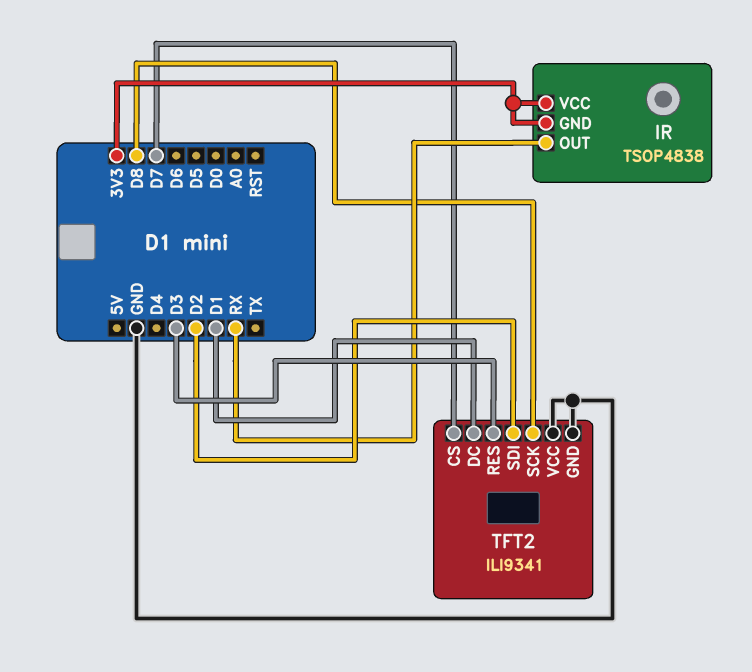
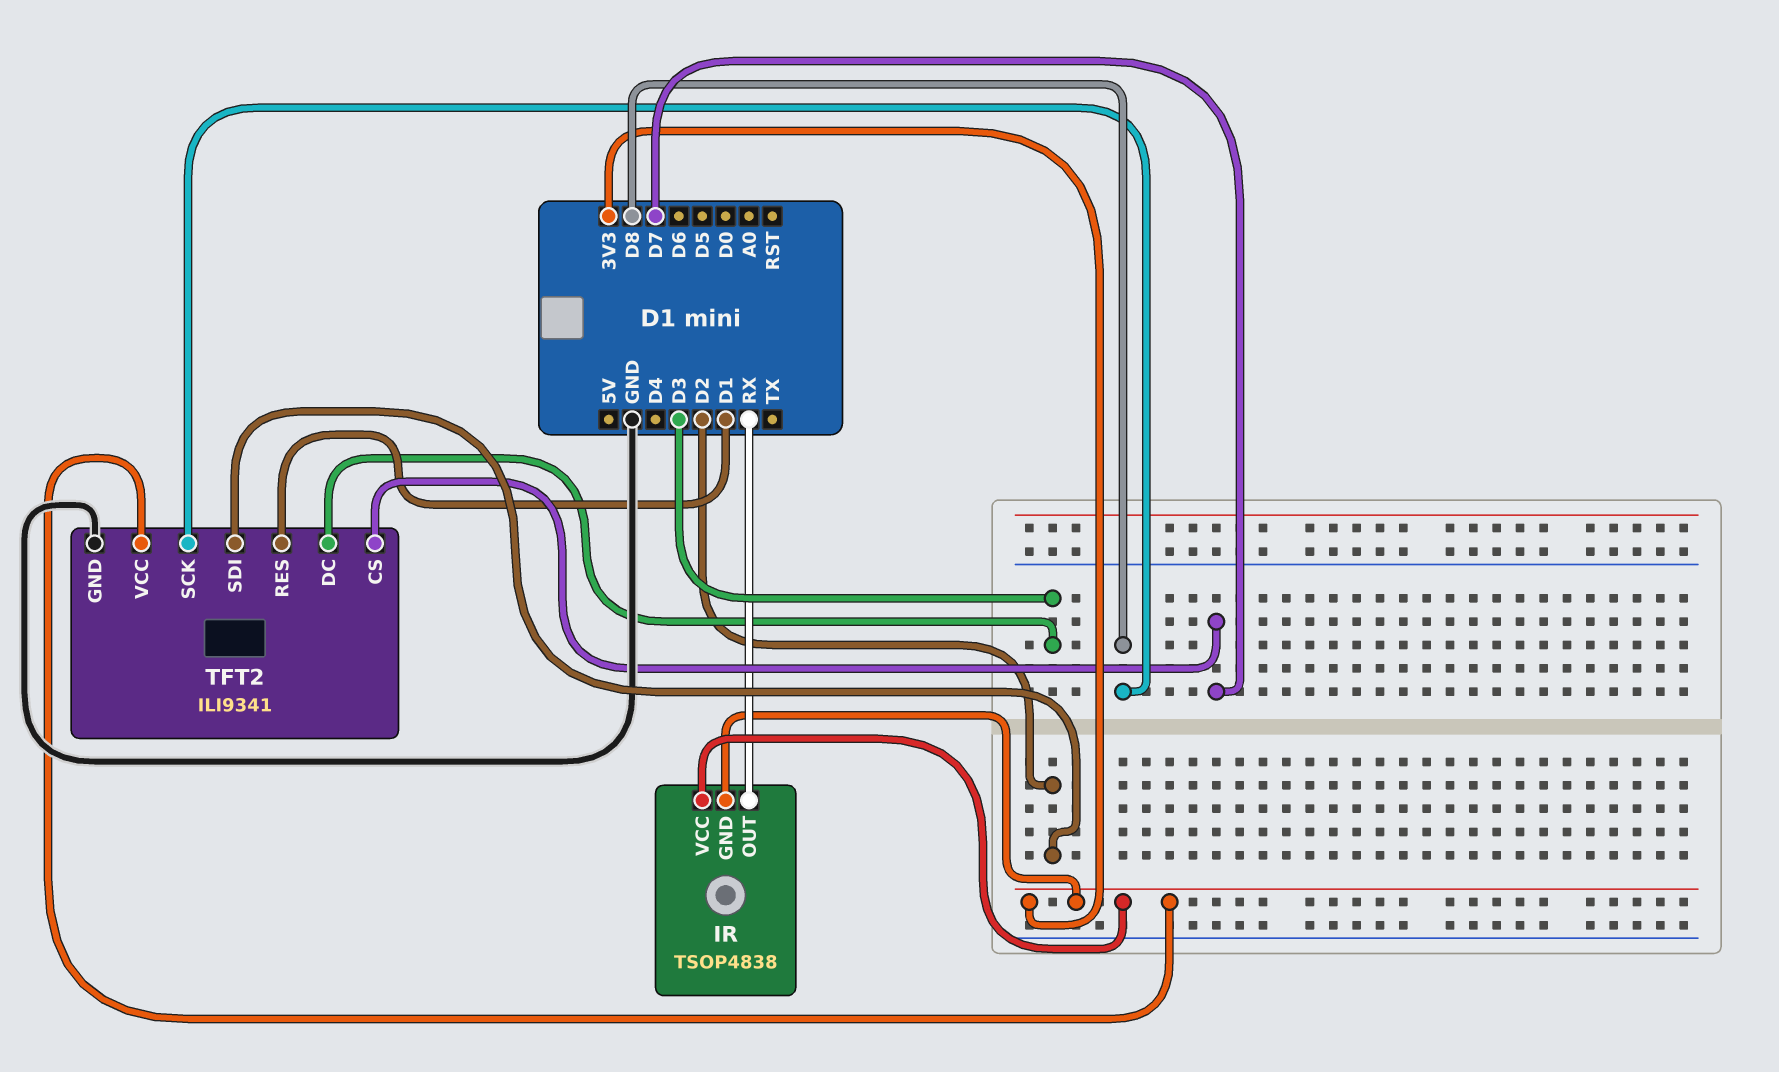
TFT2 pin DC: D1 -> D3
TFT2 pin RES: D3 -> D1
TFT2 pin VCC: GND -> 3V3

